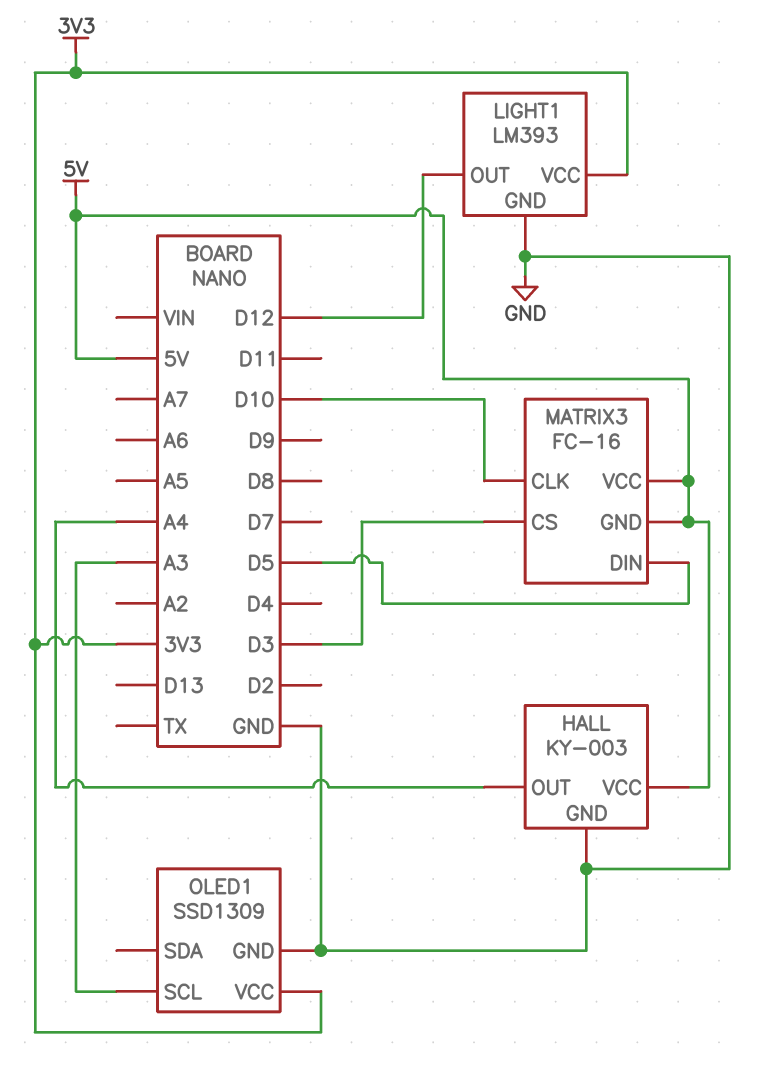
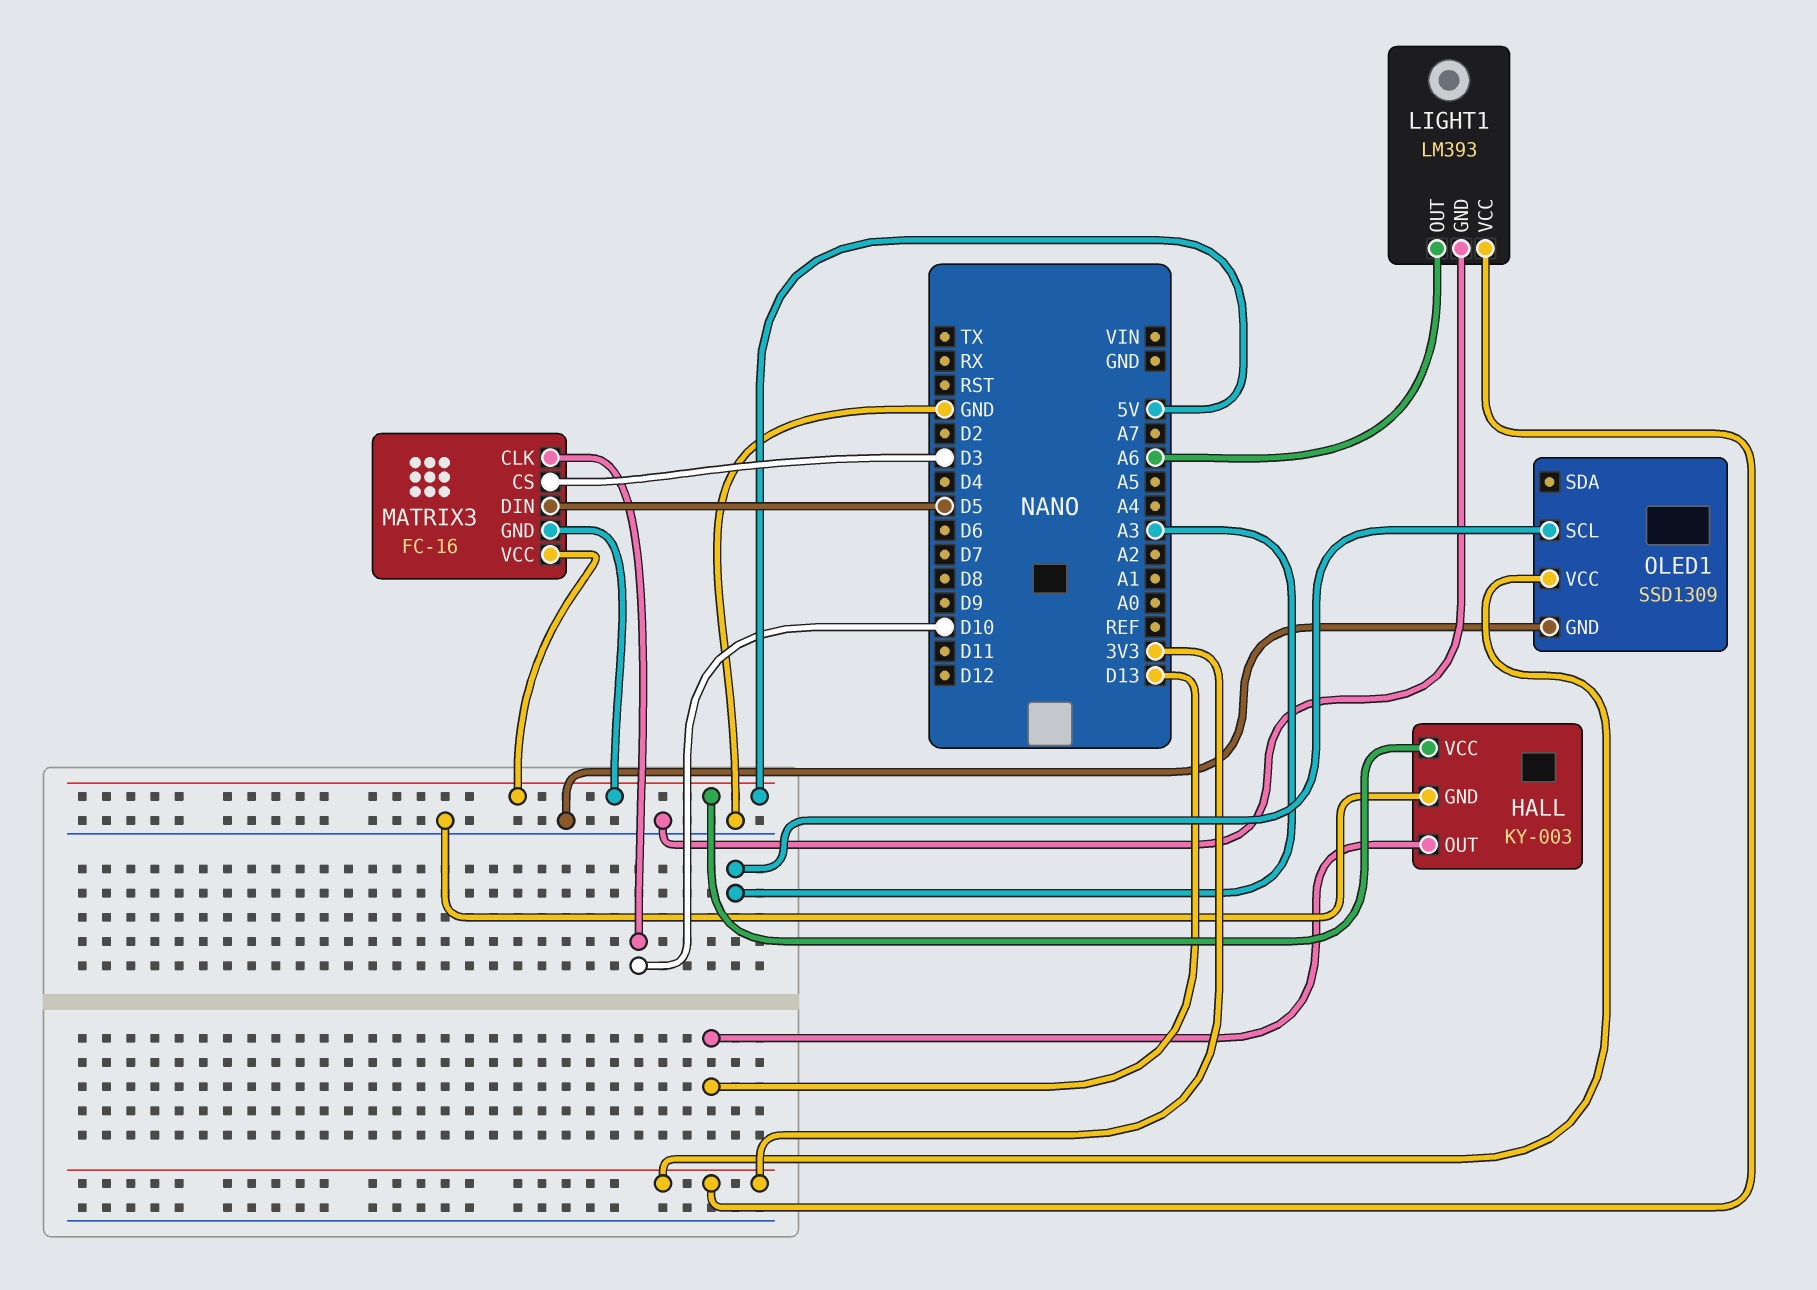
HALL pin OUT: A4 -> D13
LIGHT1 pin OUT: D12 -> A6

